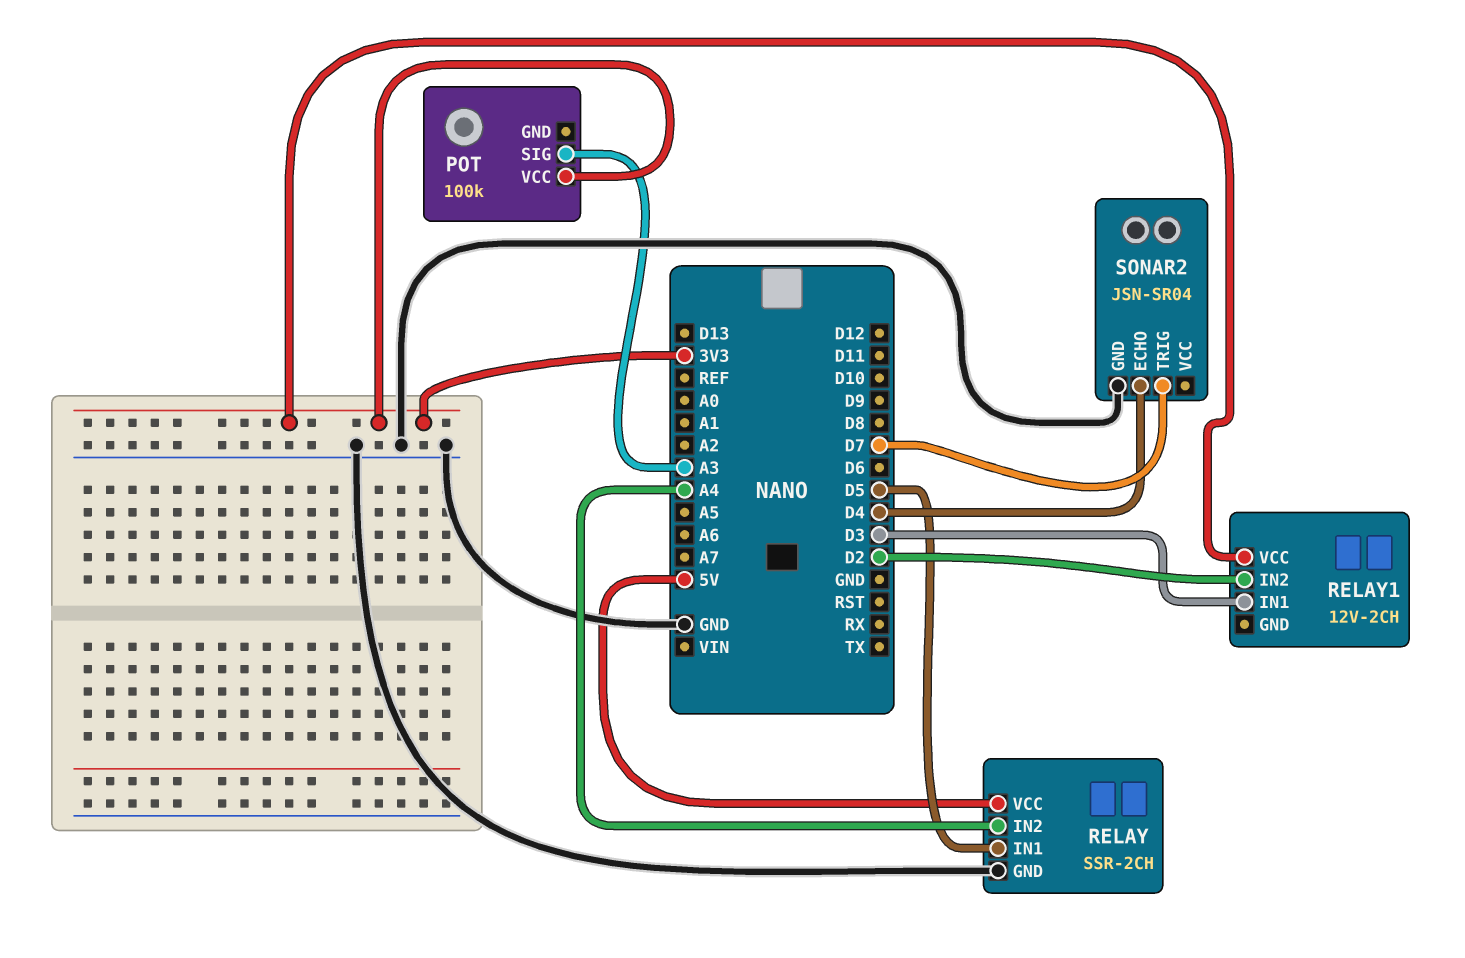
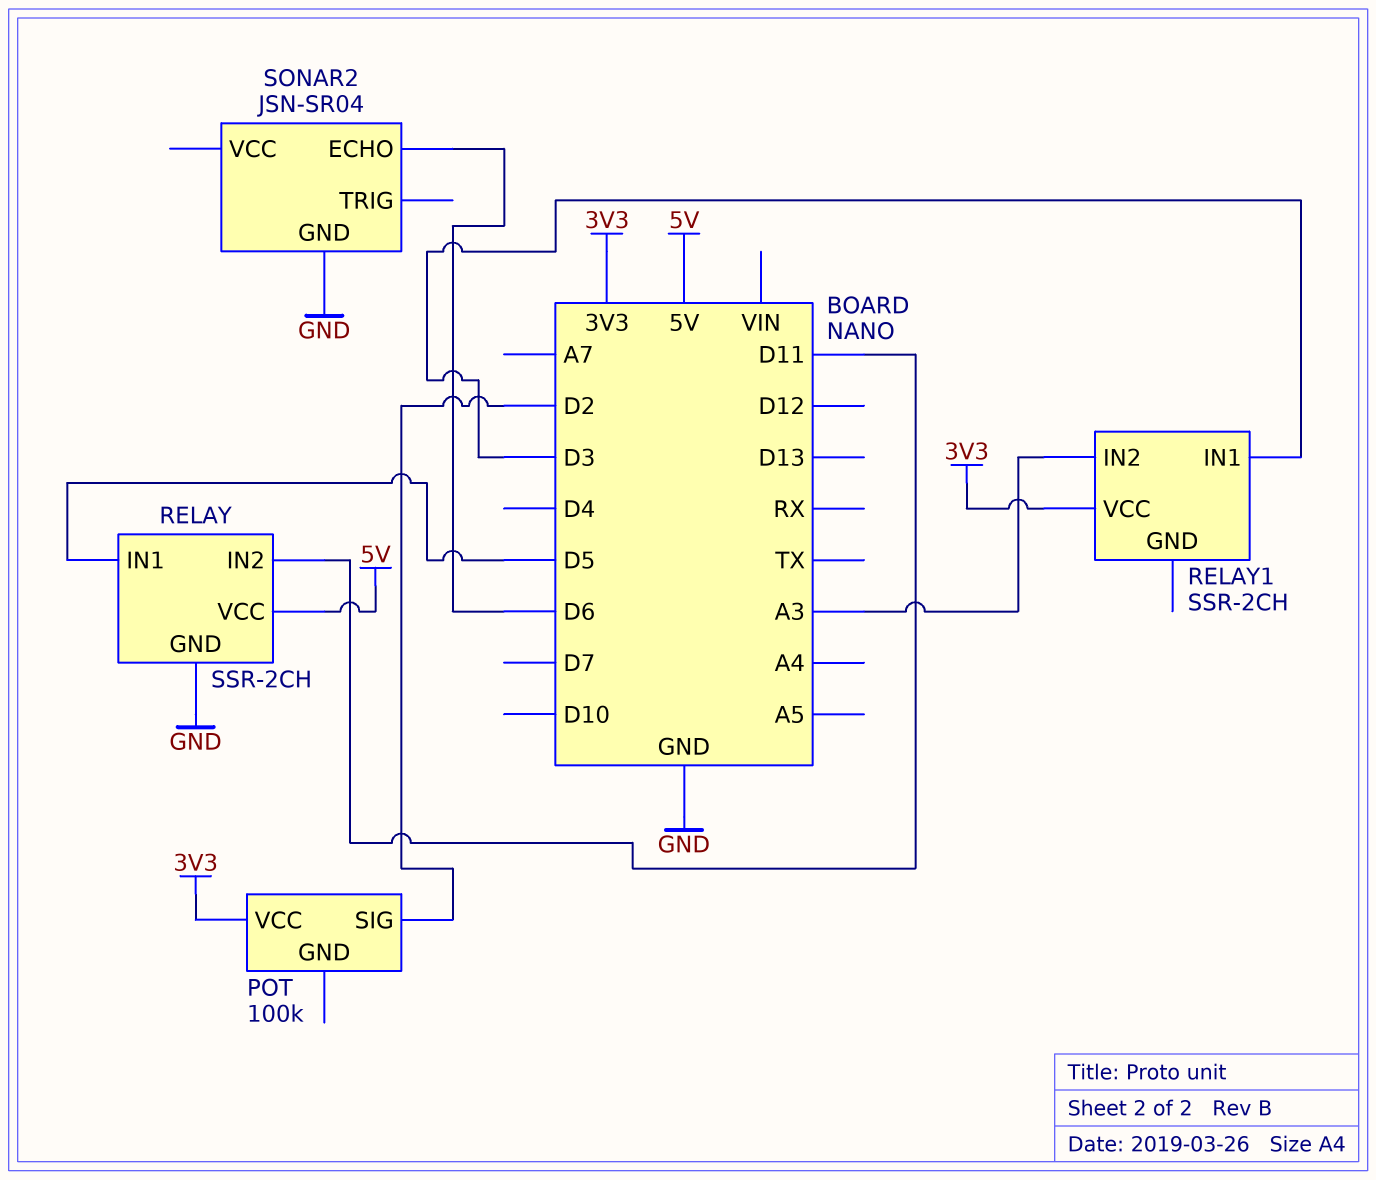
POT pin SIG: A3 -> D2
RELAY pin IN2: A4 -> D11
RELAY1: 12V-2CH -> SSR-2CH
RELAY1 pin IN2: D2 -> A3
SONAR2 pin ECHO: D4 -> D6
SONAR2 pin TRIG: D7 -> none

